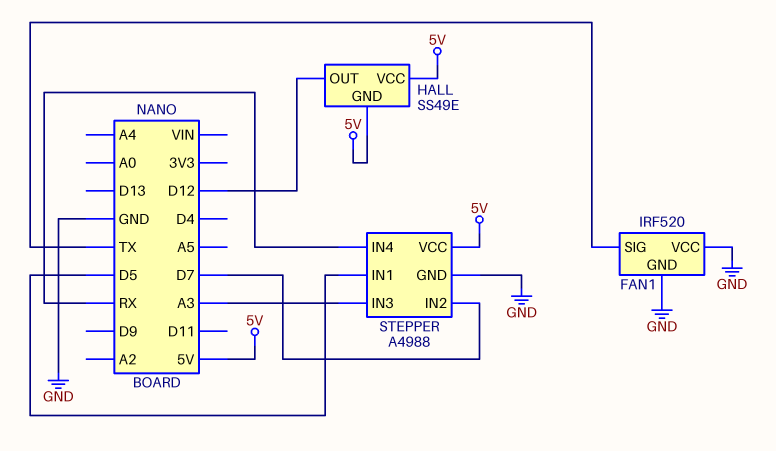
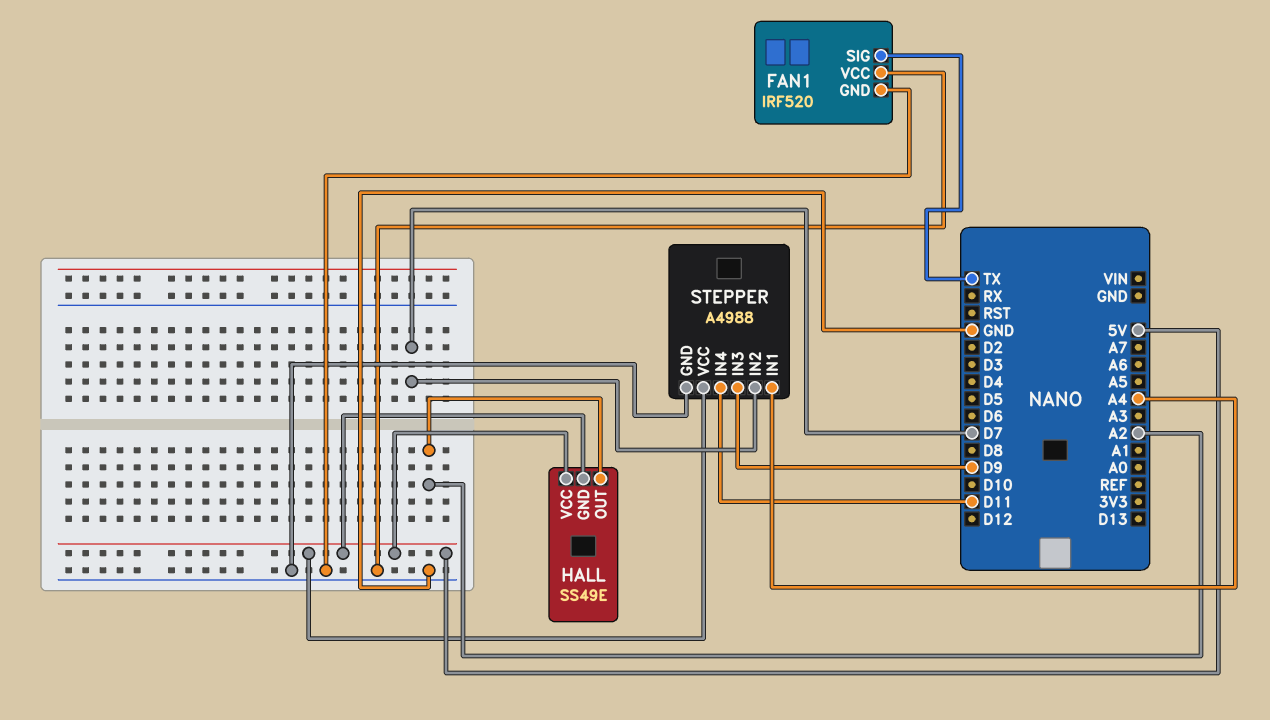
HALL pin OUT: D12 -> A2
STEPPER pin IN1: D5 -> A4
STEPPER pin IN3: A3 -> D9
STEPPER pin IN4: RX -> D11

